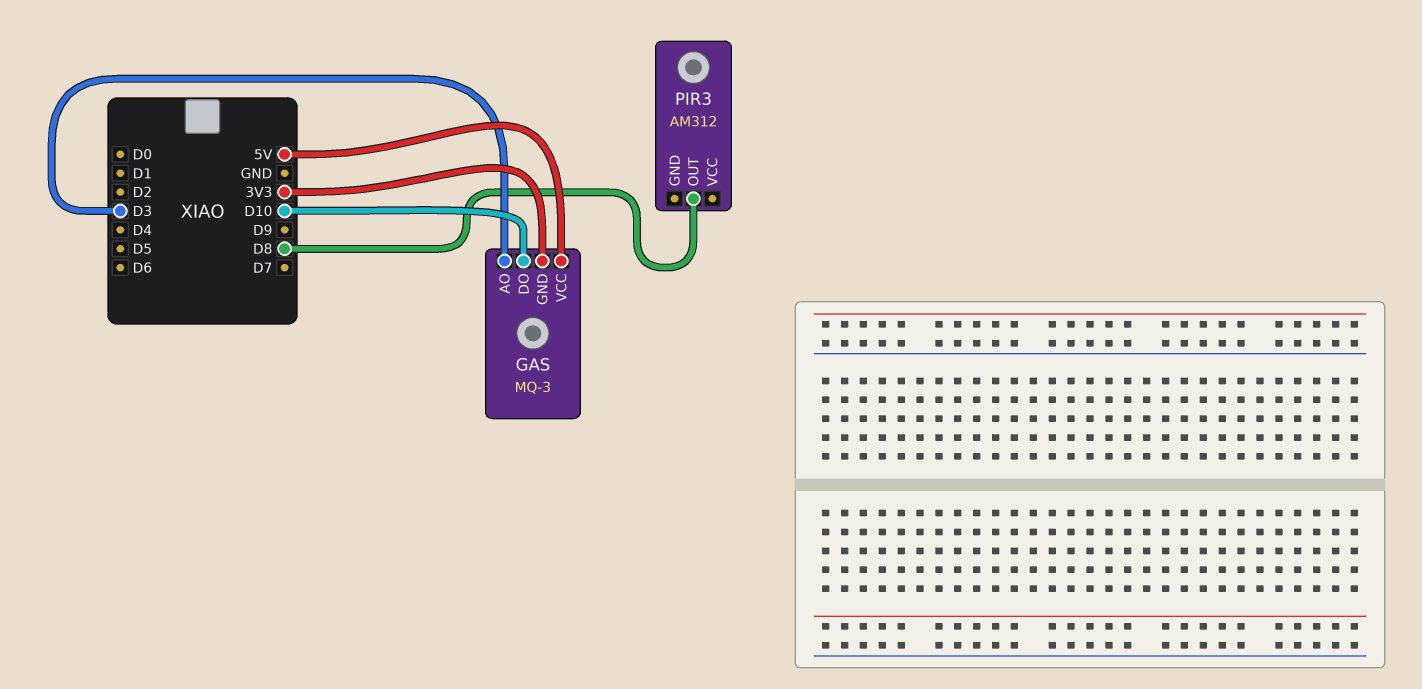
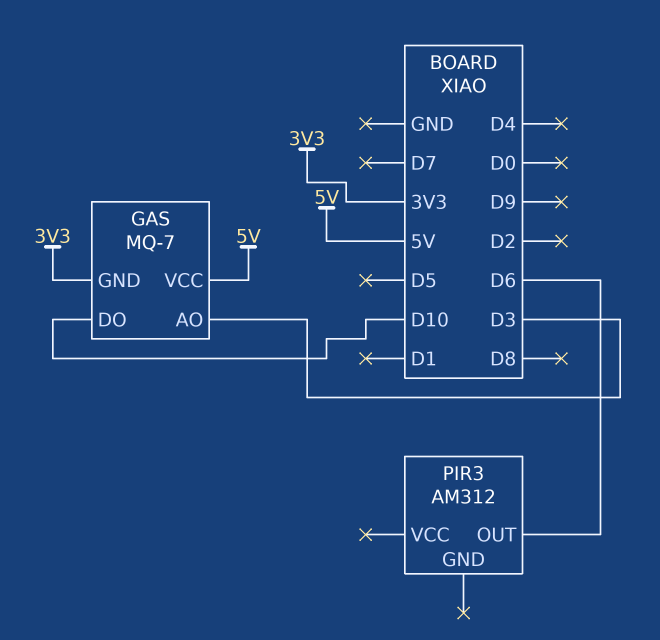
GAS: MQ-3 -> MQ-7
PIR3 pin OUT: D8 -> D6

